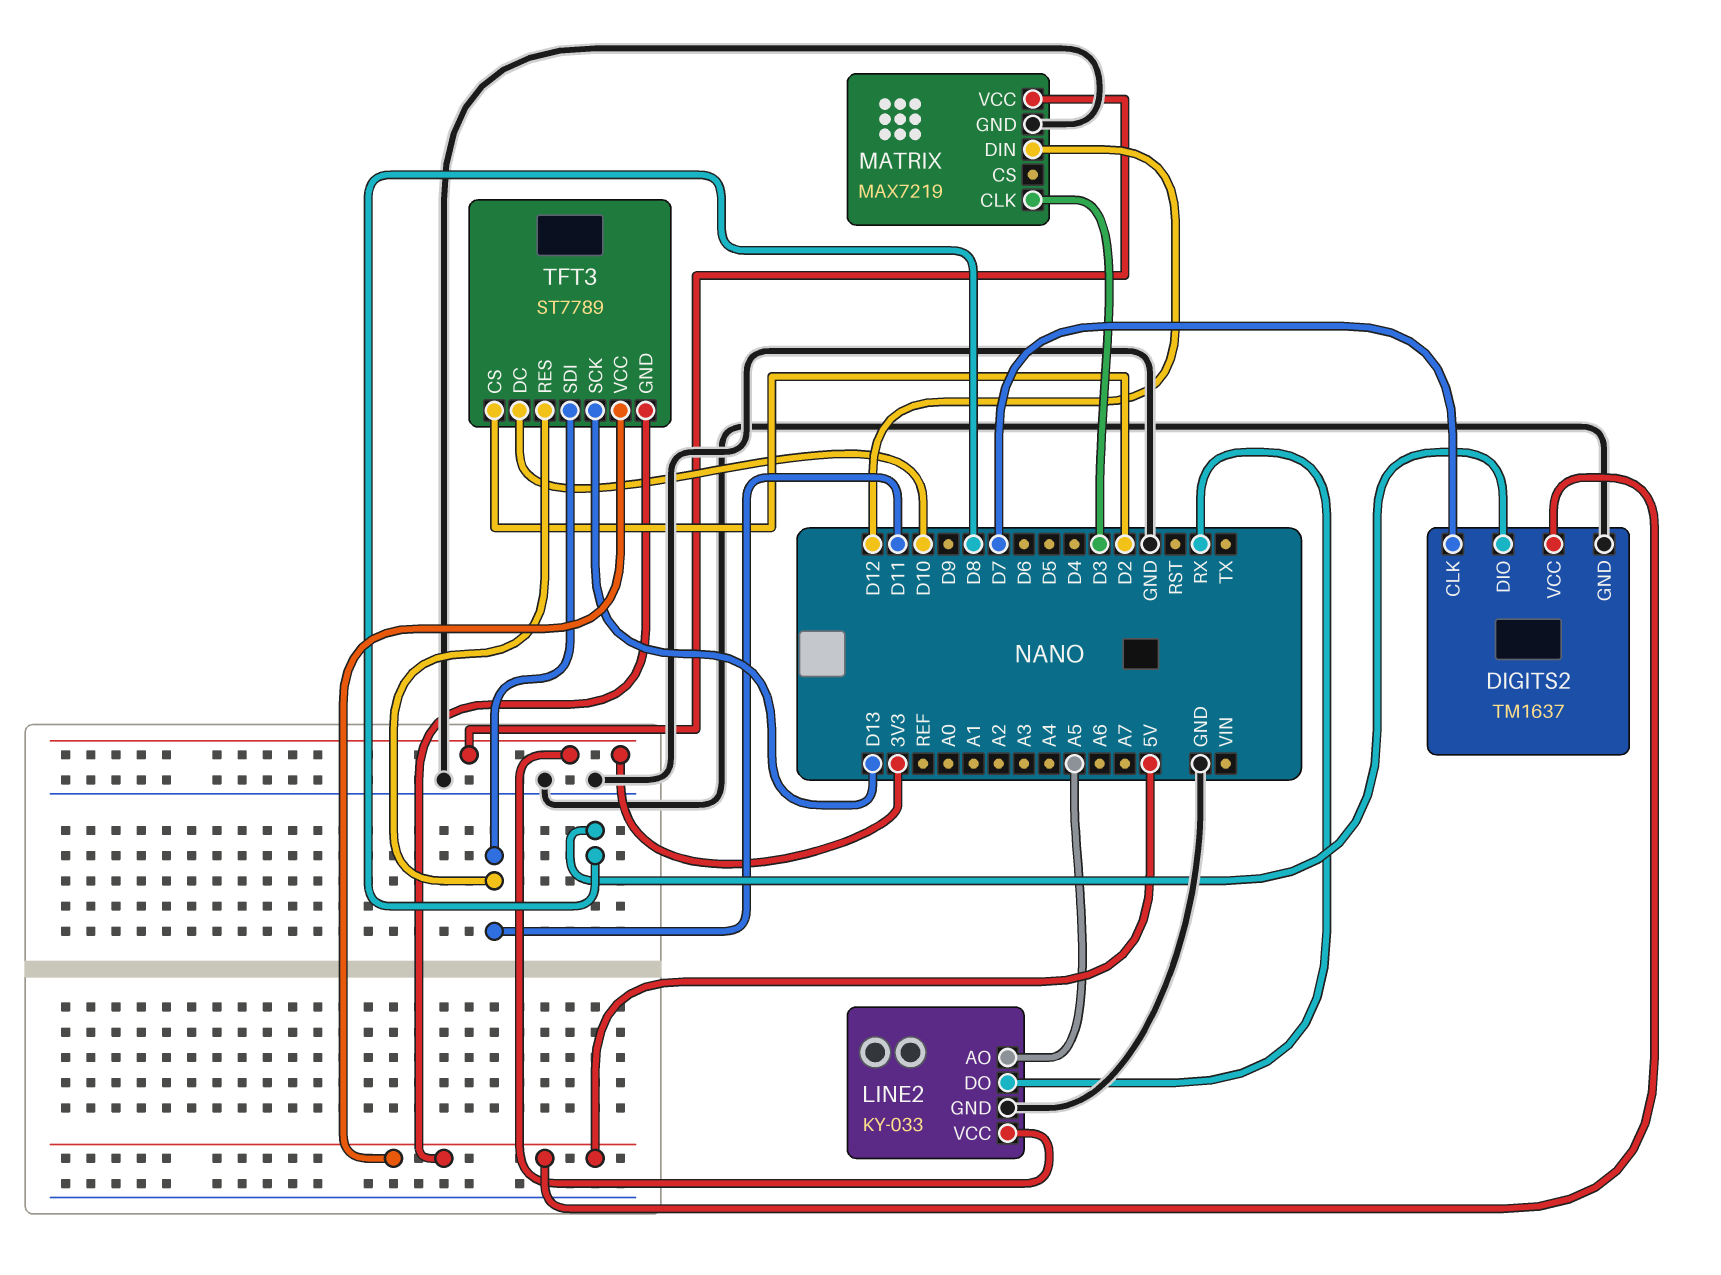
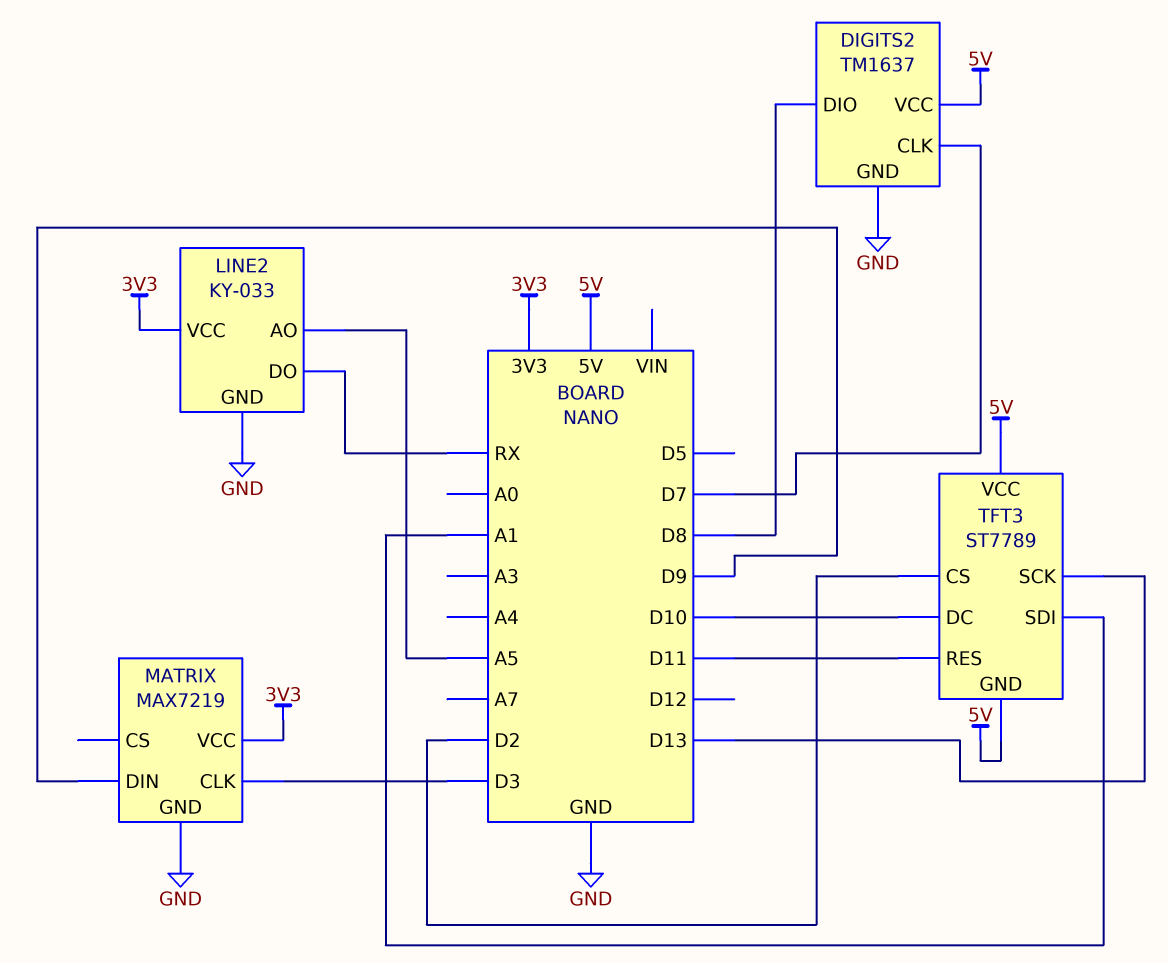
MATRIX pin DIN: D12 -> D9
TFT3 pin SDI: D11 -> A1

